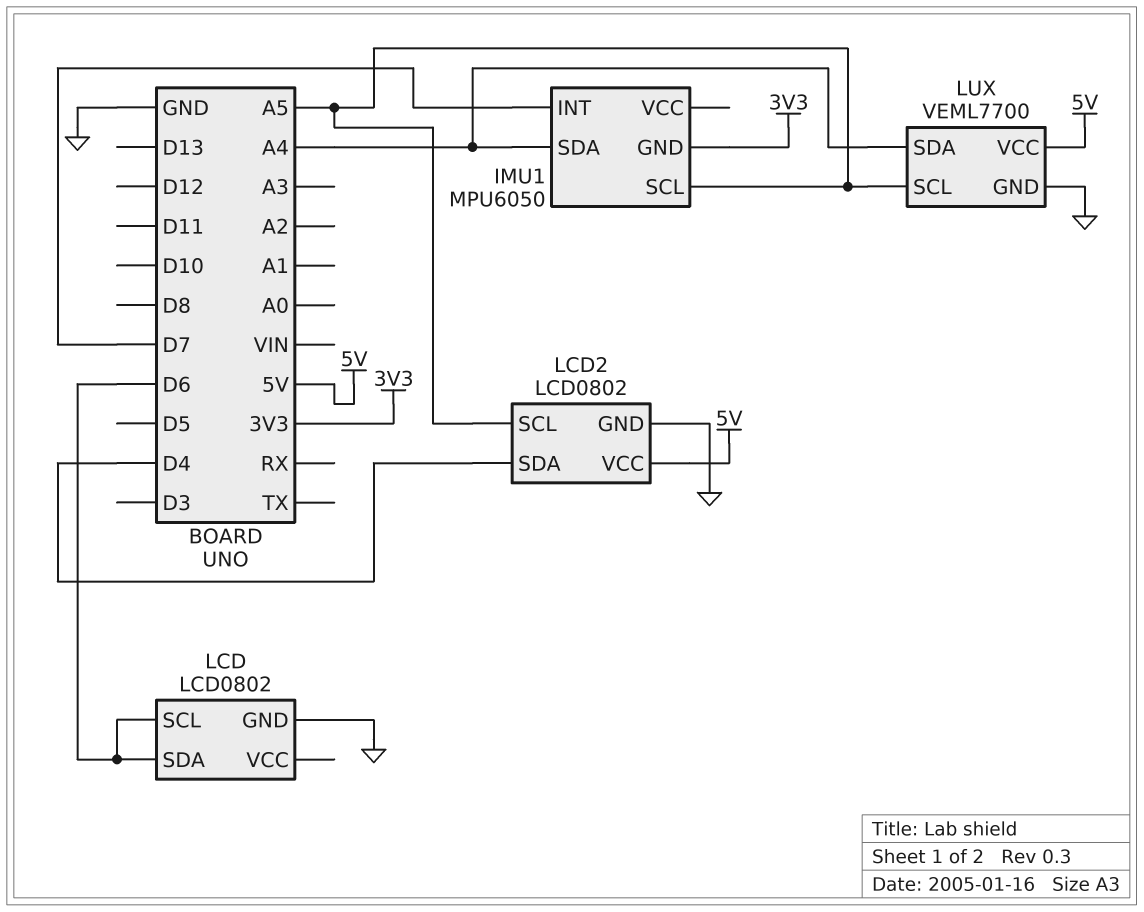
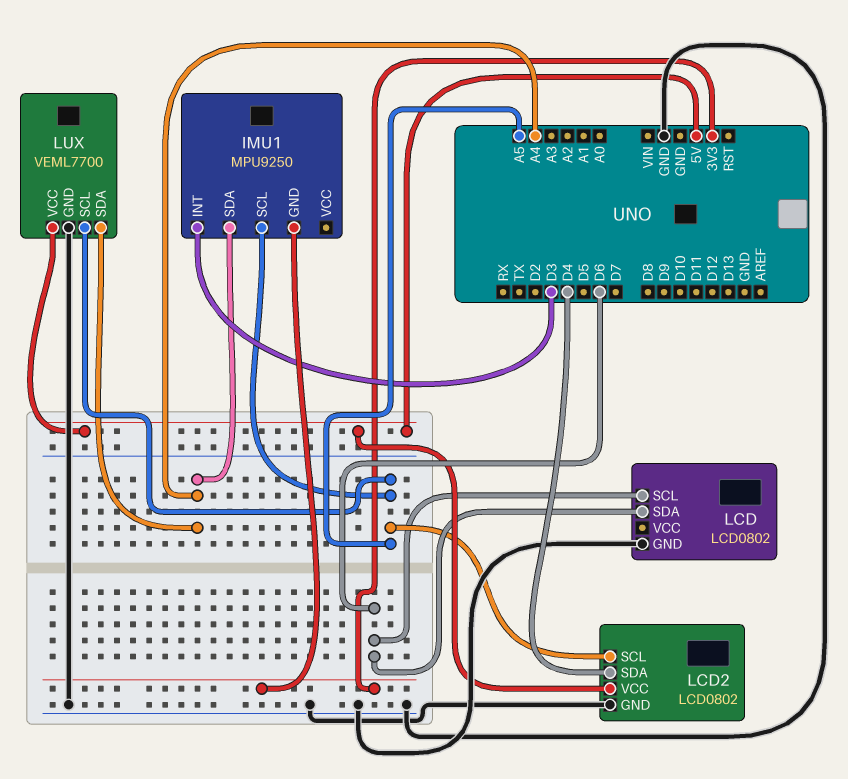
IMU1: MPU6050 -> MPU9250
IMU1 pin INT: D7 -> D3

